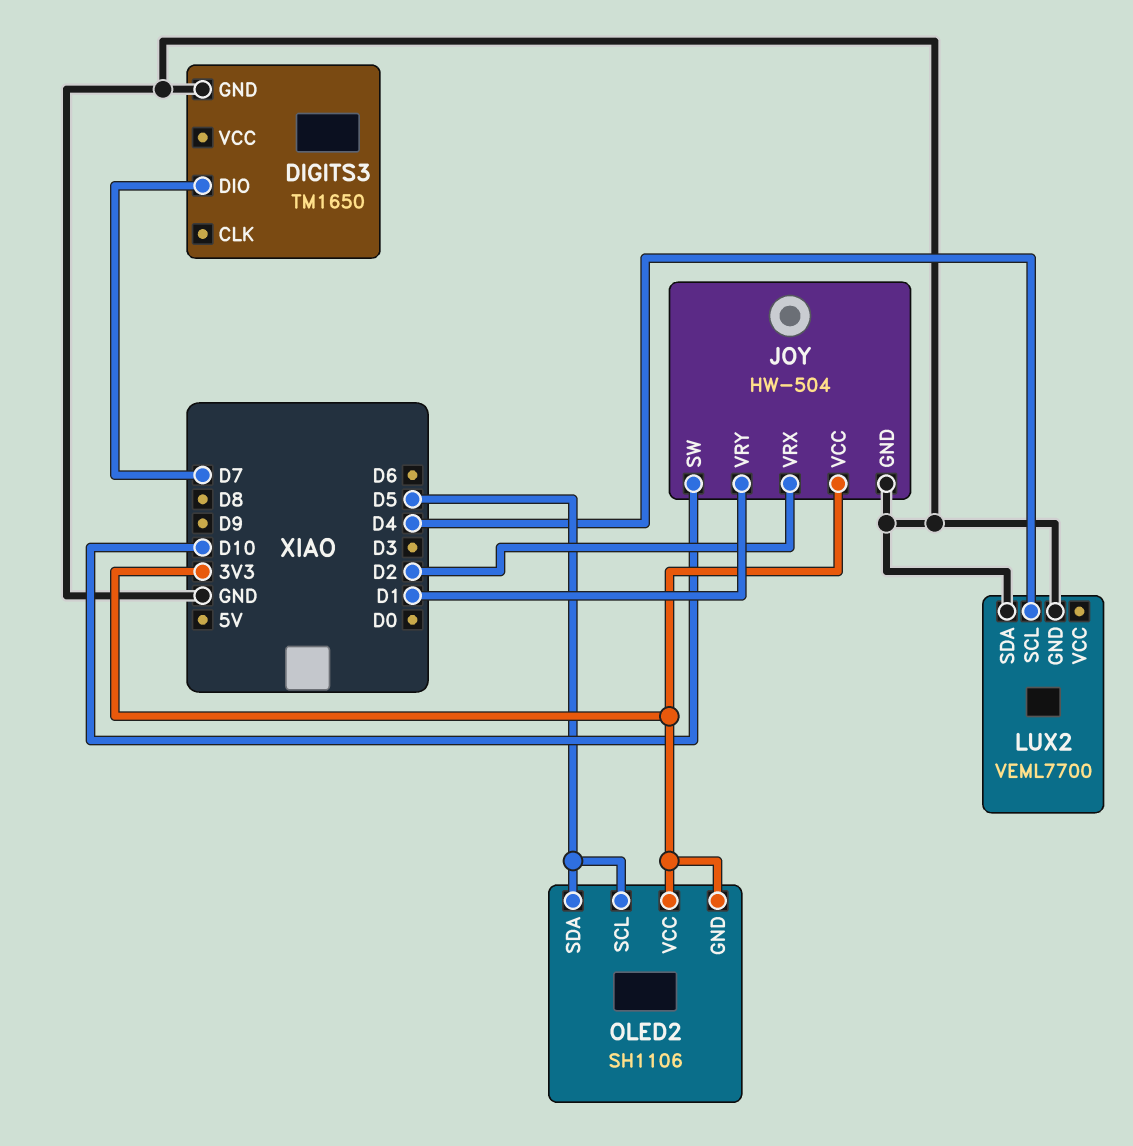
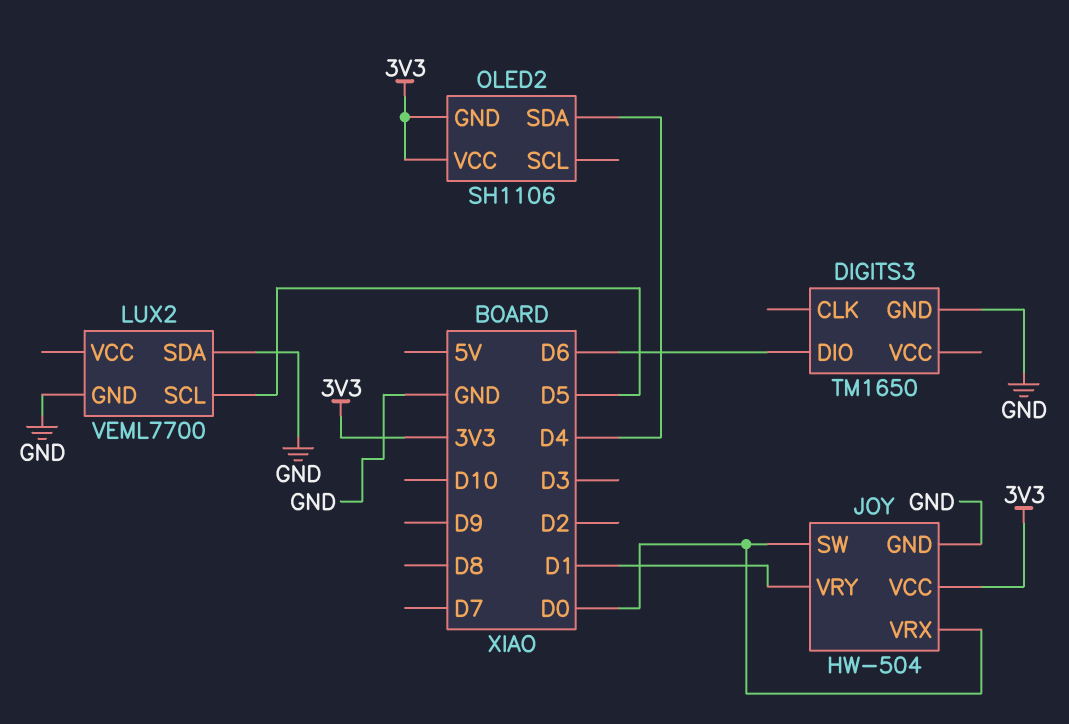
DIGITS3 pin DIO: D7 -> D6
JOY pin SW: D10 -> D0
JOY pin VRX: D2 -> D0
LUX2 pin SCL: D4 -> D5
OLED2 pin SCL: D5 -> none
OLED2 pin SDA: D5 -> D4

